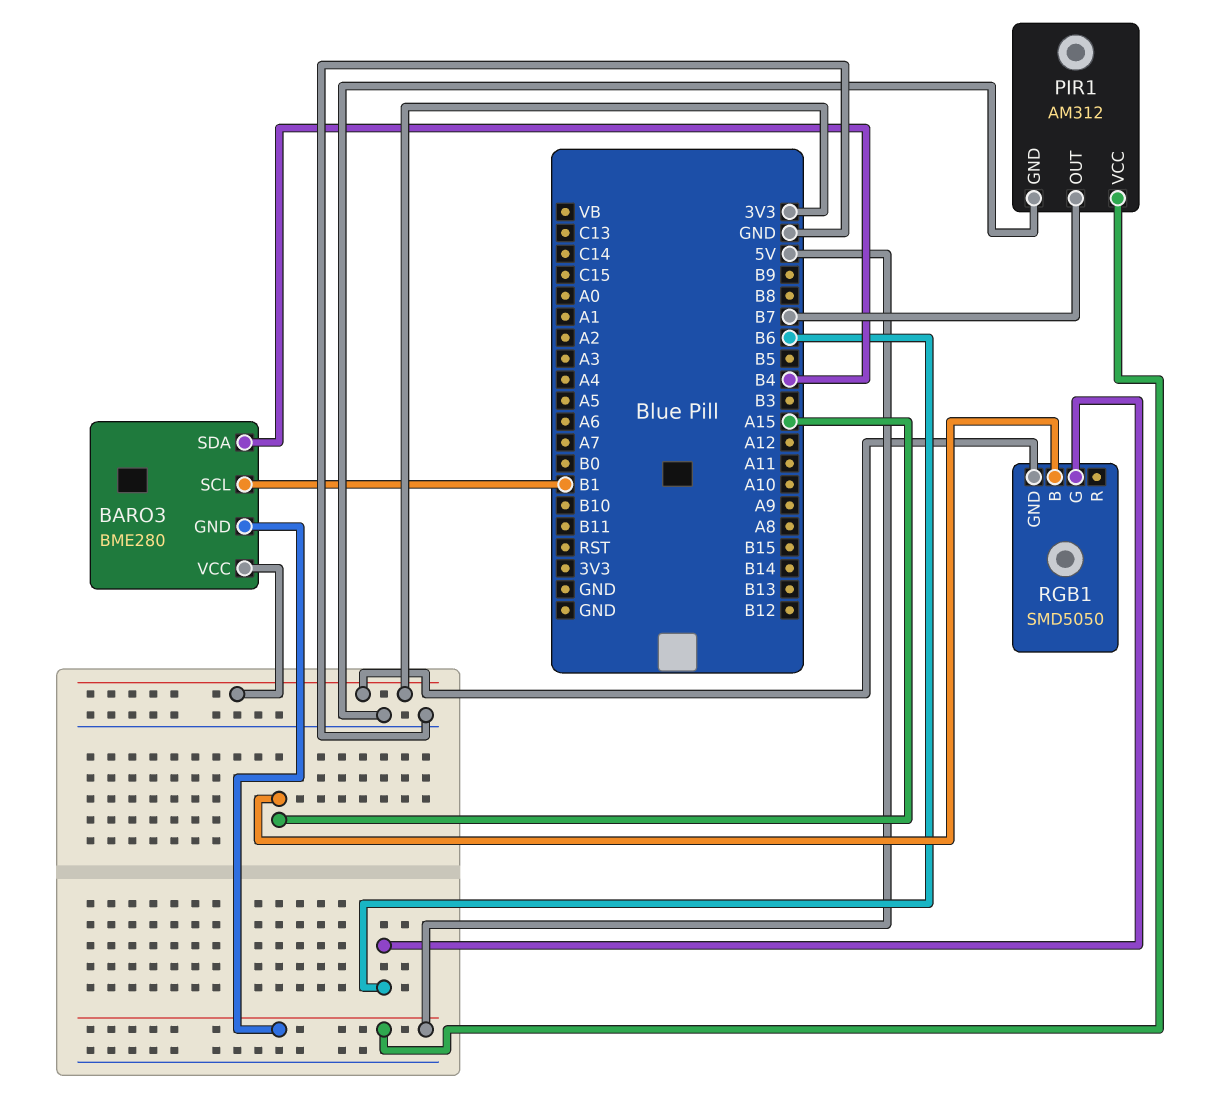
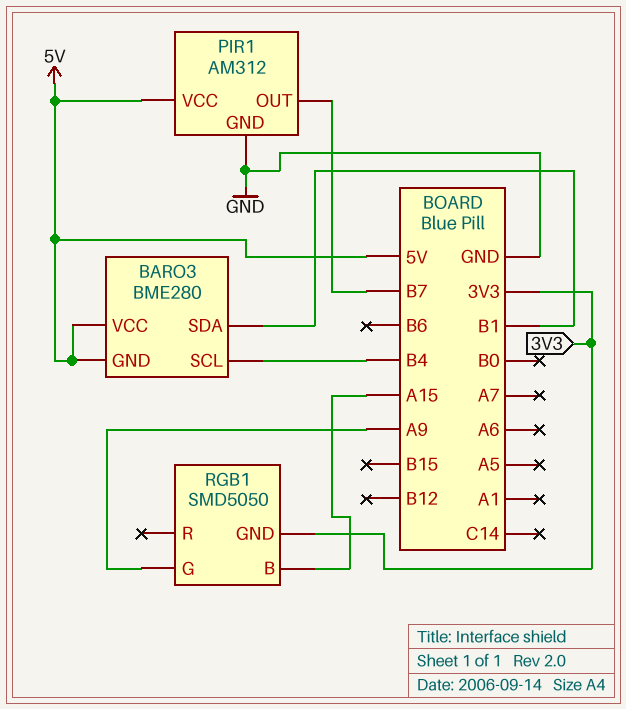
BARO3 pin SCL: B1 -> B4
BARO3 pin SDA: B4 -> B1
BARO3 pin VCC: 3V3 -> 5V
RGB1 pin G: B6 -> A9

